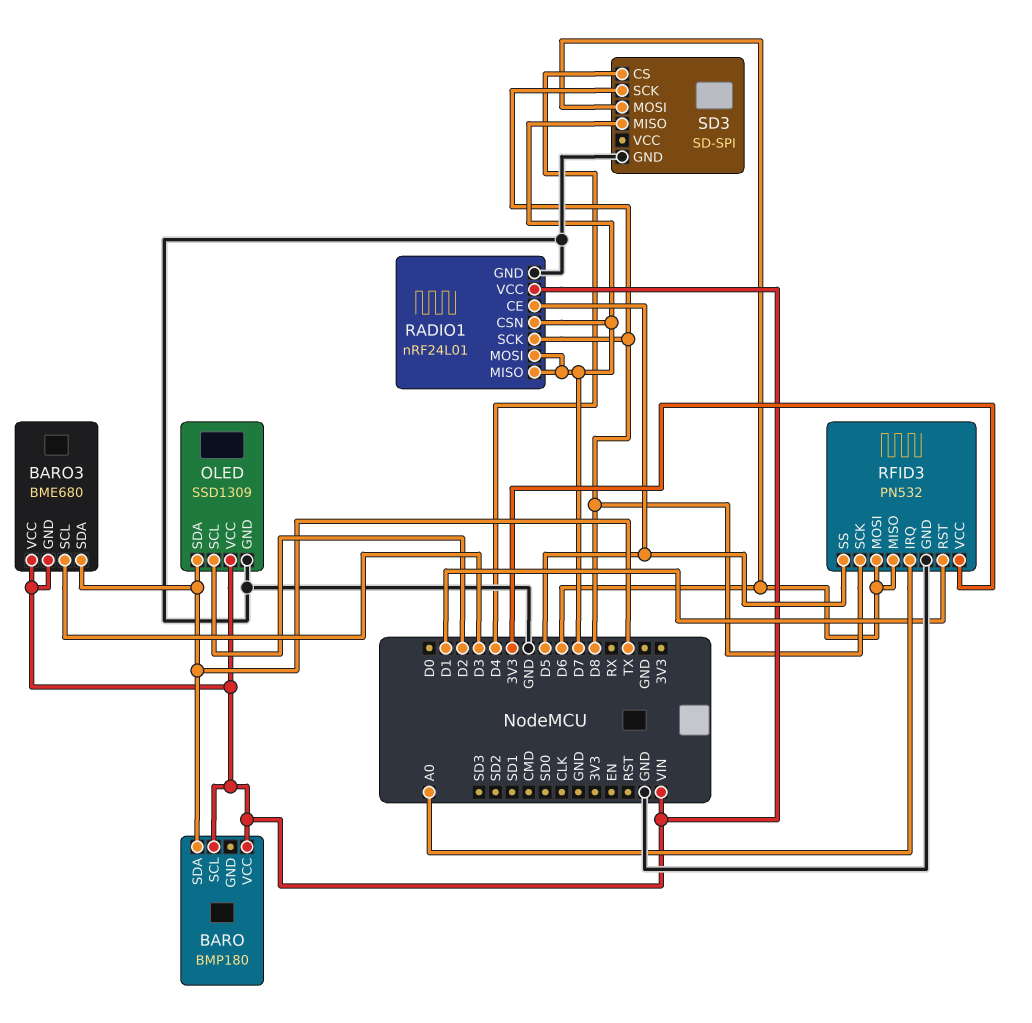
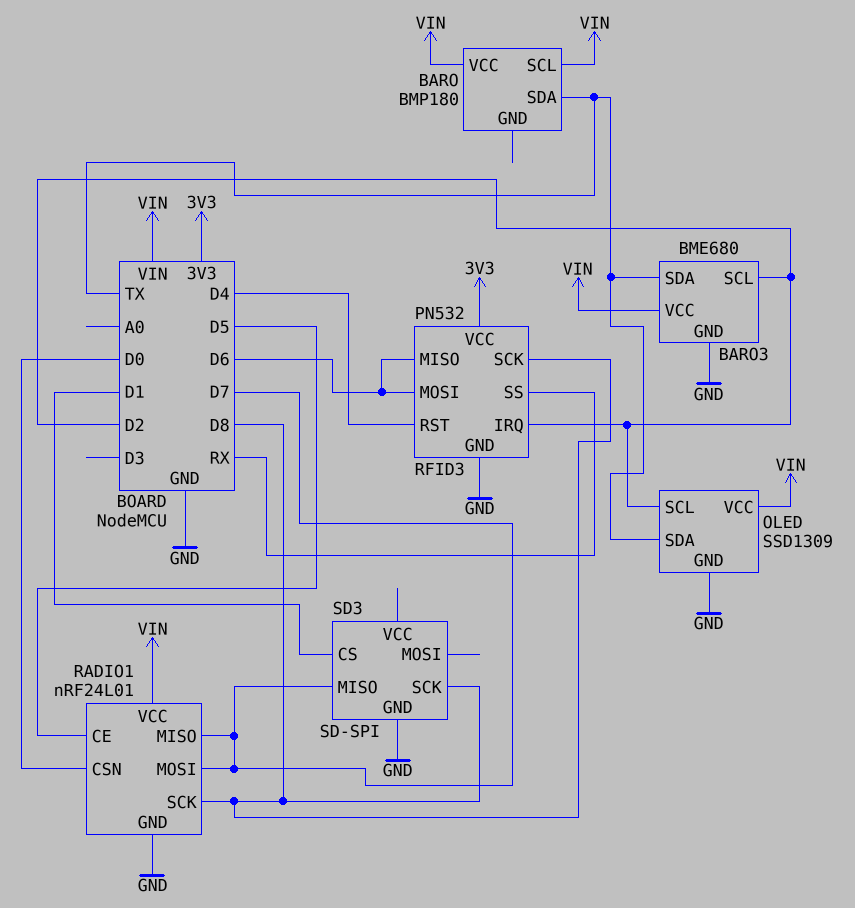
BARO3 pin GND: VIN -> GND
BARO3 pin SCL: D3 -> D2
RADIO1 pin CSN: D7 -> D0
RFID3 pin IRQ: A0 -> D2
RFID3 pin RST: D1 -> D4
RFID3 pin SS: D5 -> RX
SD3 pin CS: D4 -> D1
SD3 pin MOSI: D6 -> none

